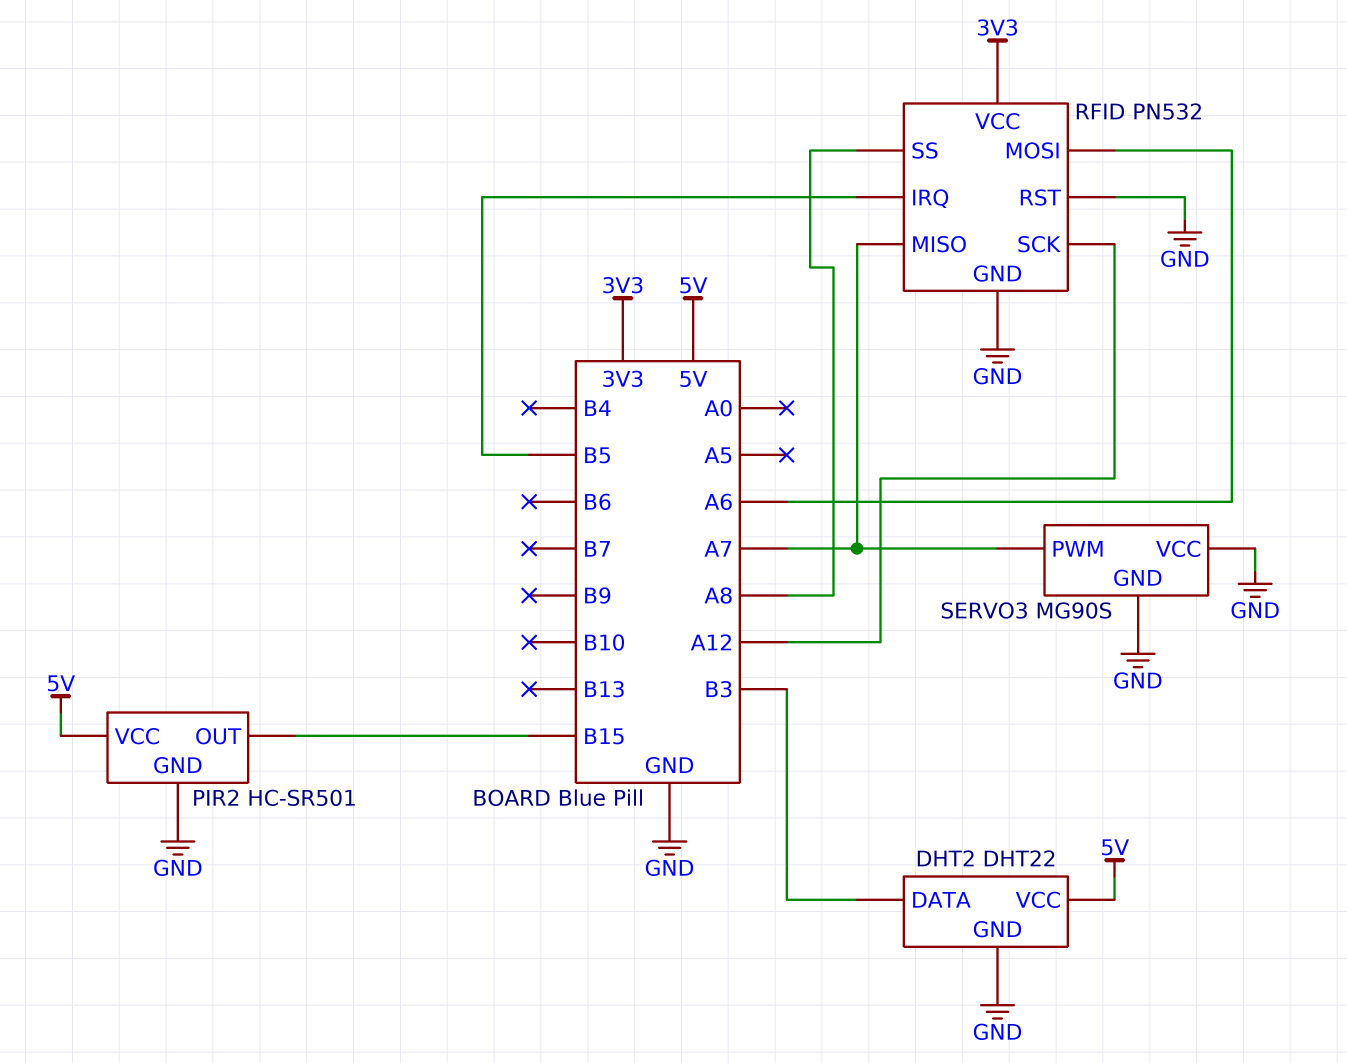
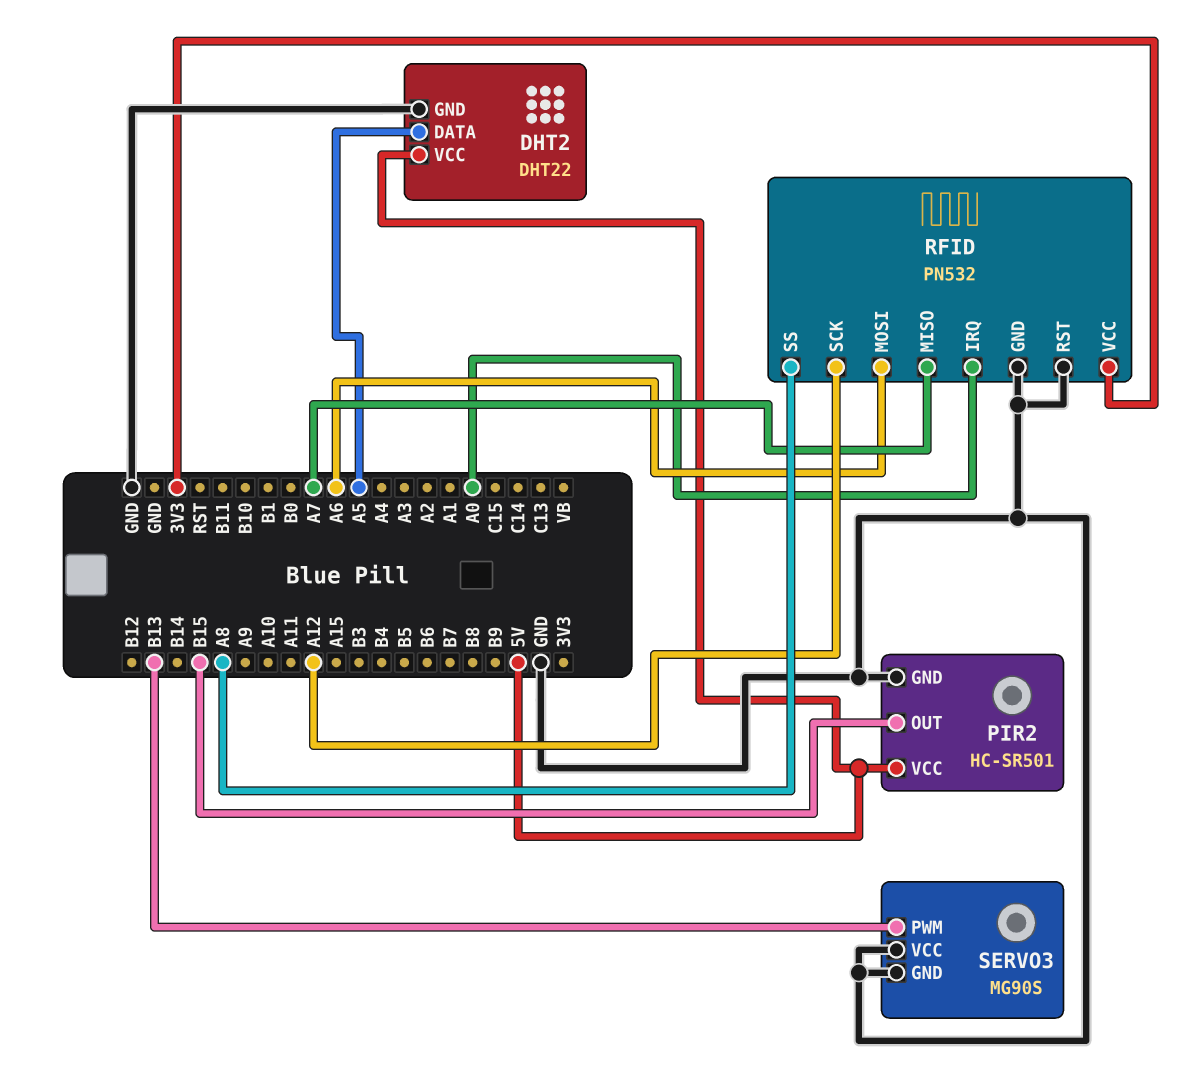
DHT2 pin DATA: B3 -> A5
RFID pin IRQ: B5 -> A0
SERVO3 pin PWM: A7 -> B13

